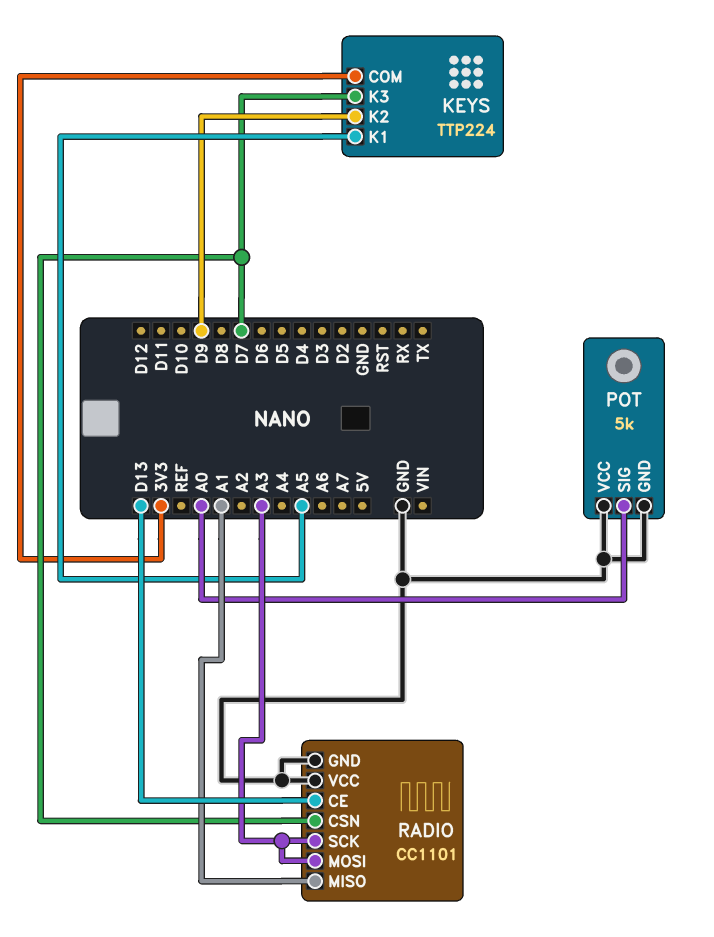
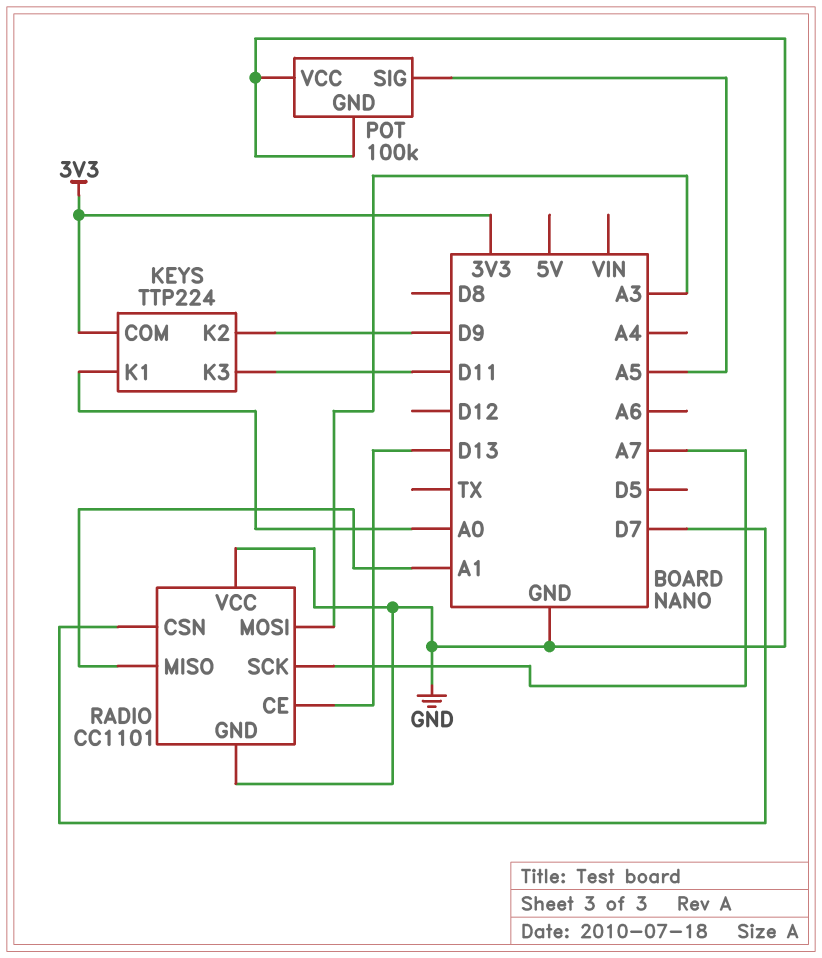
KEYS pin K1: A5 -> A0
KEYS pin K3: D7 -> D11
POT: 5k -> 100k
POT pin SIG: A0 -> A5
RADIO pin SCK: A3 -> A7

